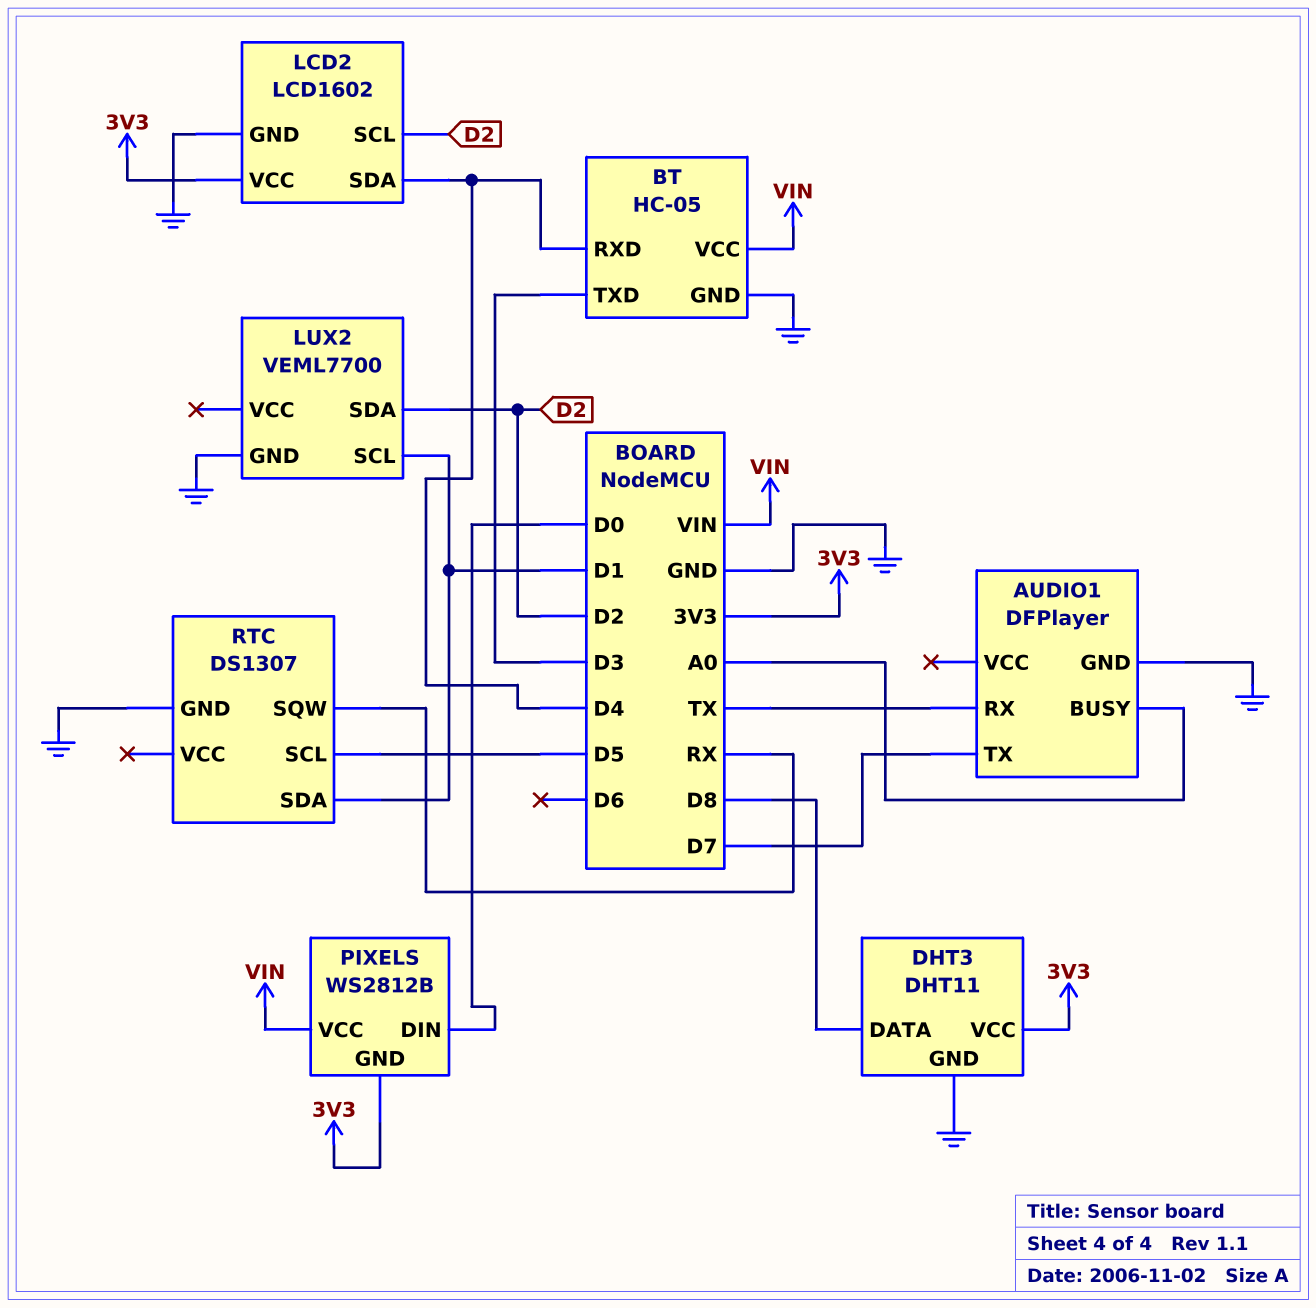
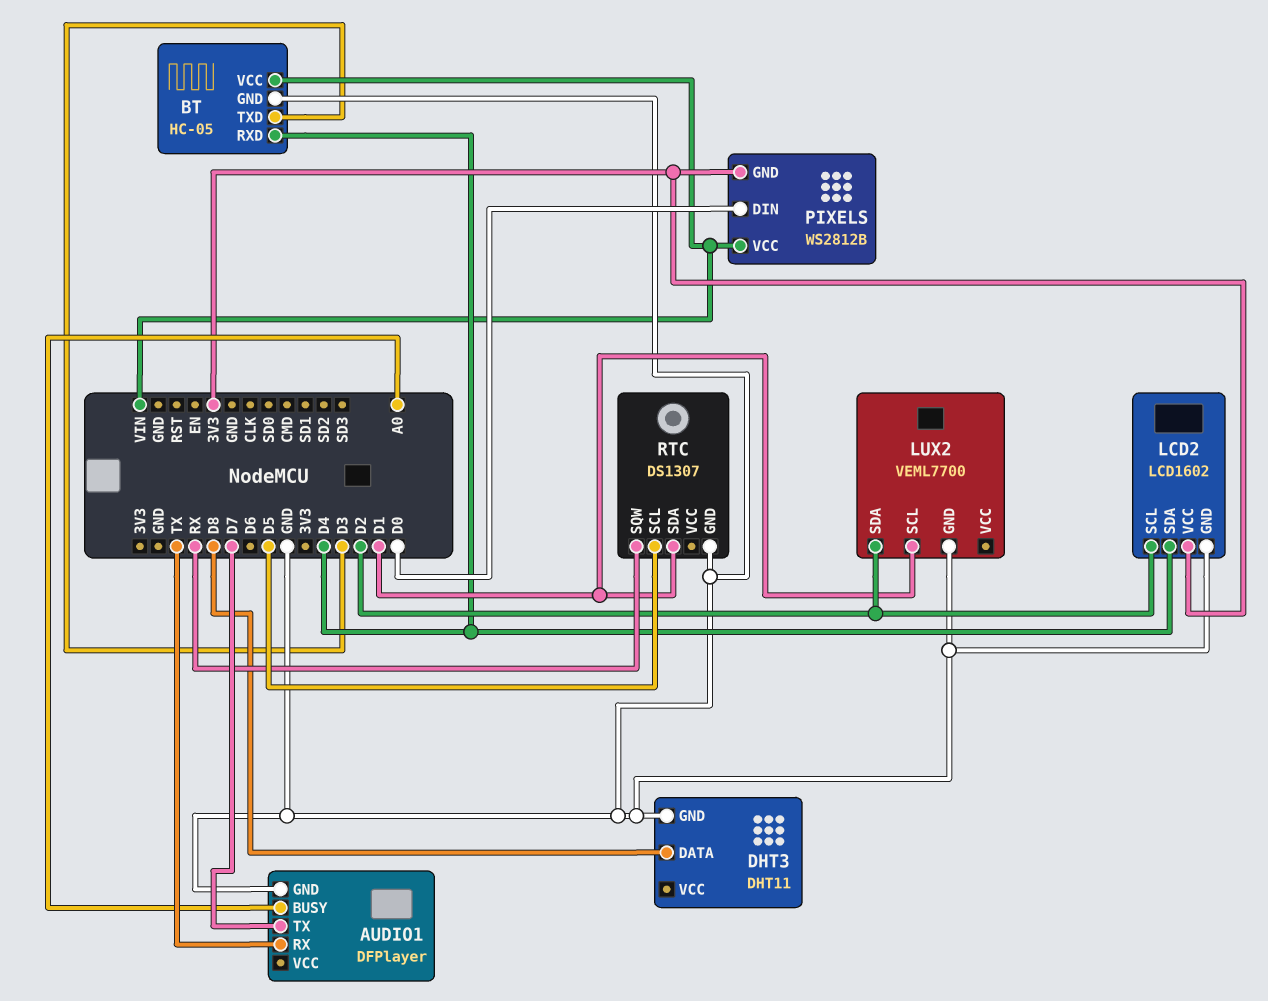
DHT3 pin VCC: 3V3 -> none

